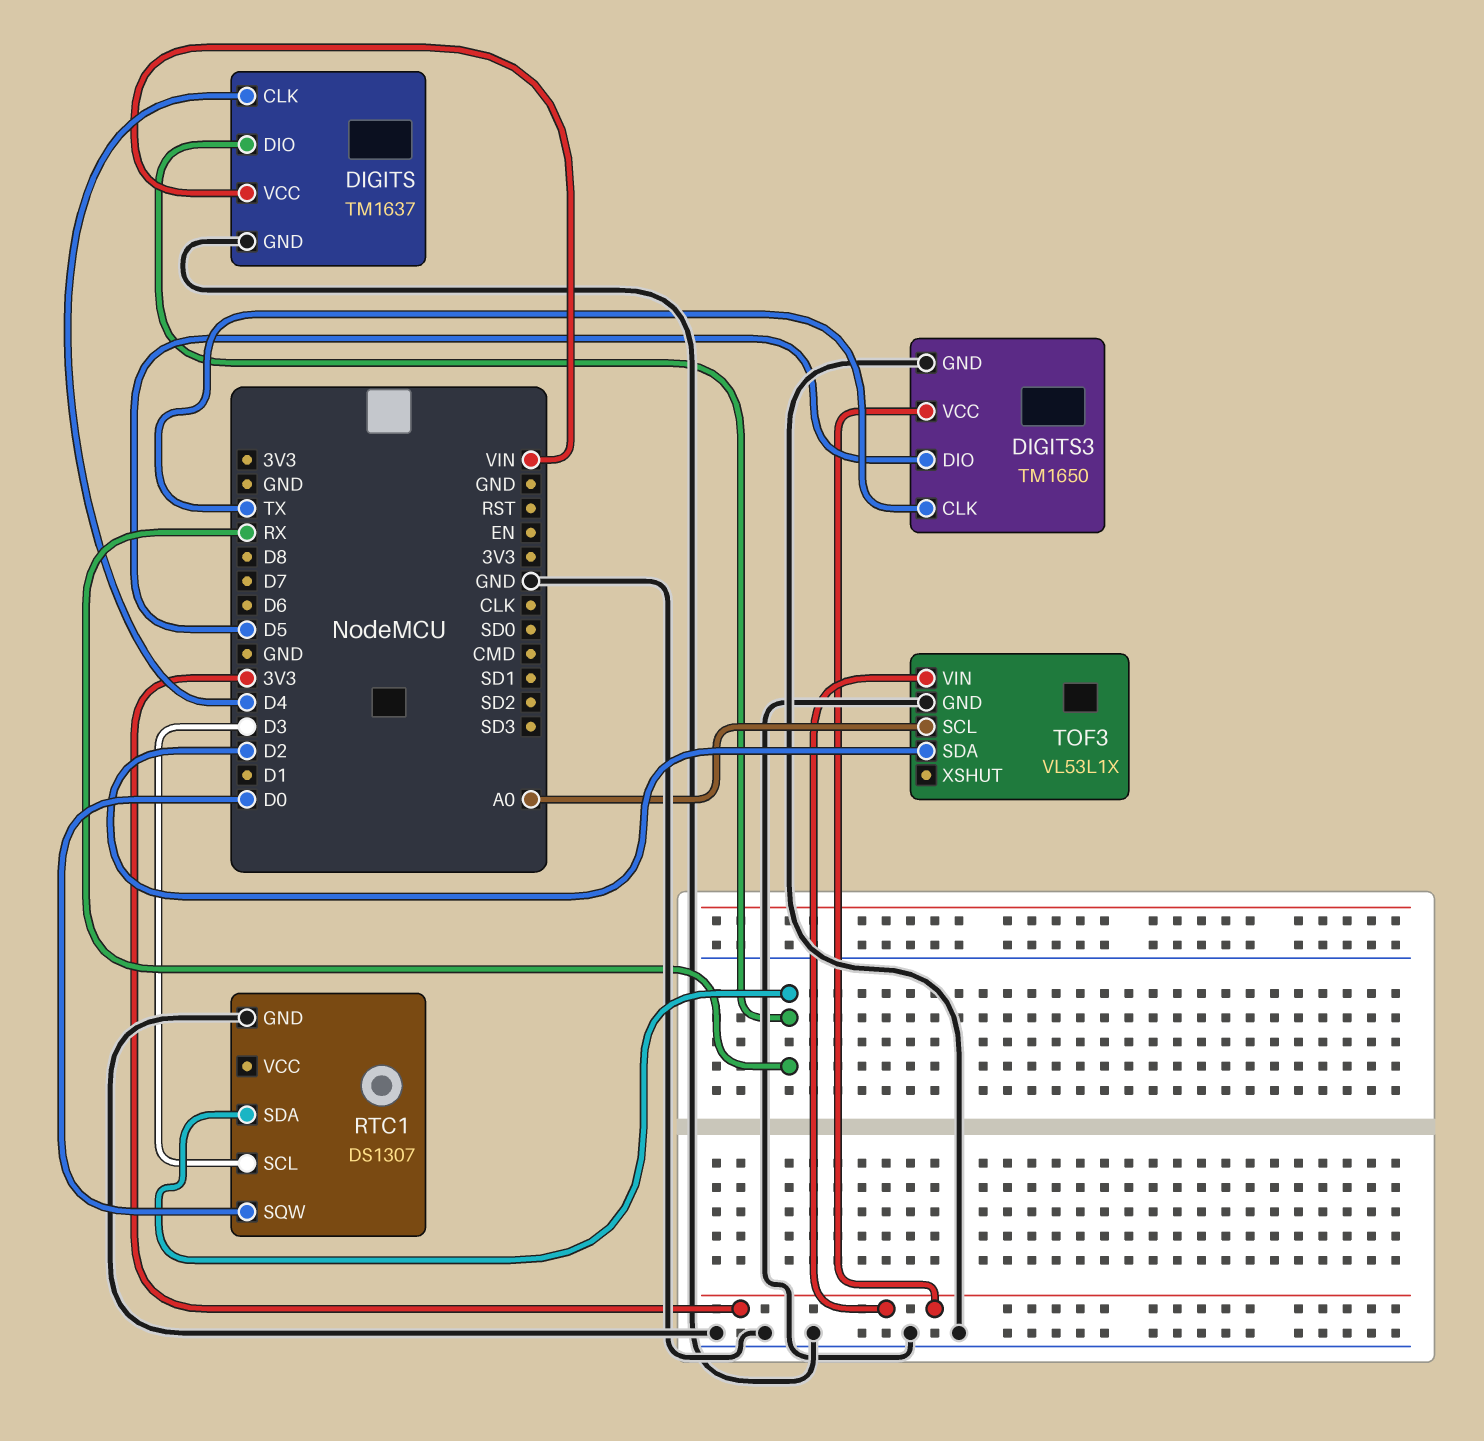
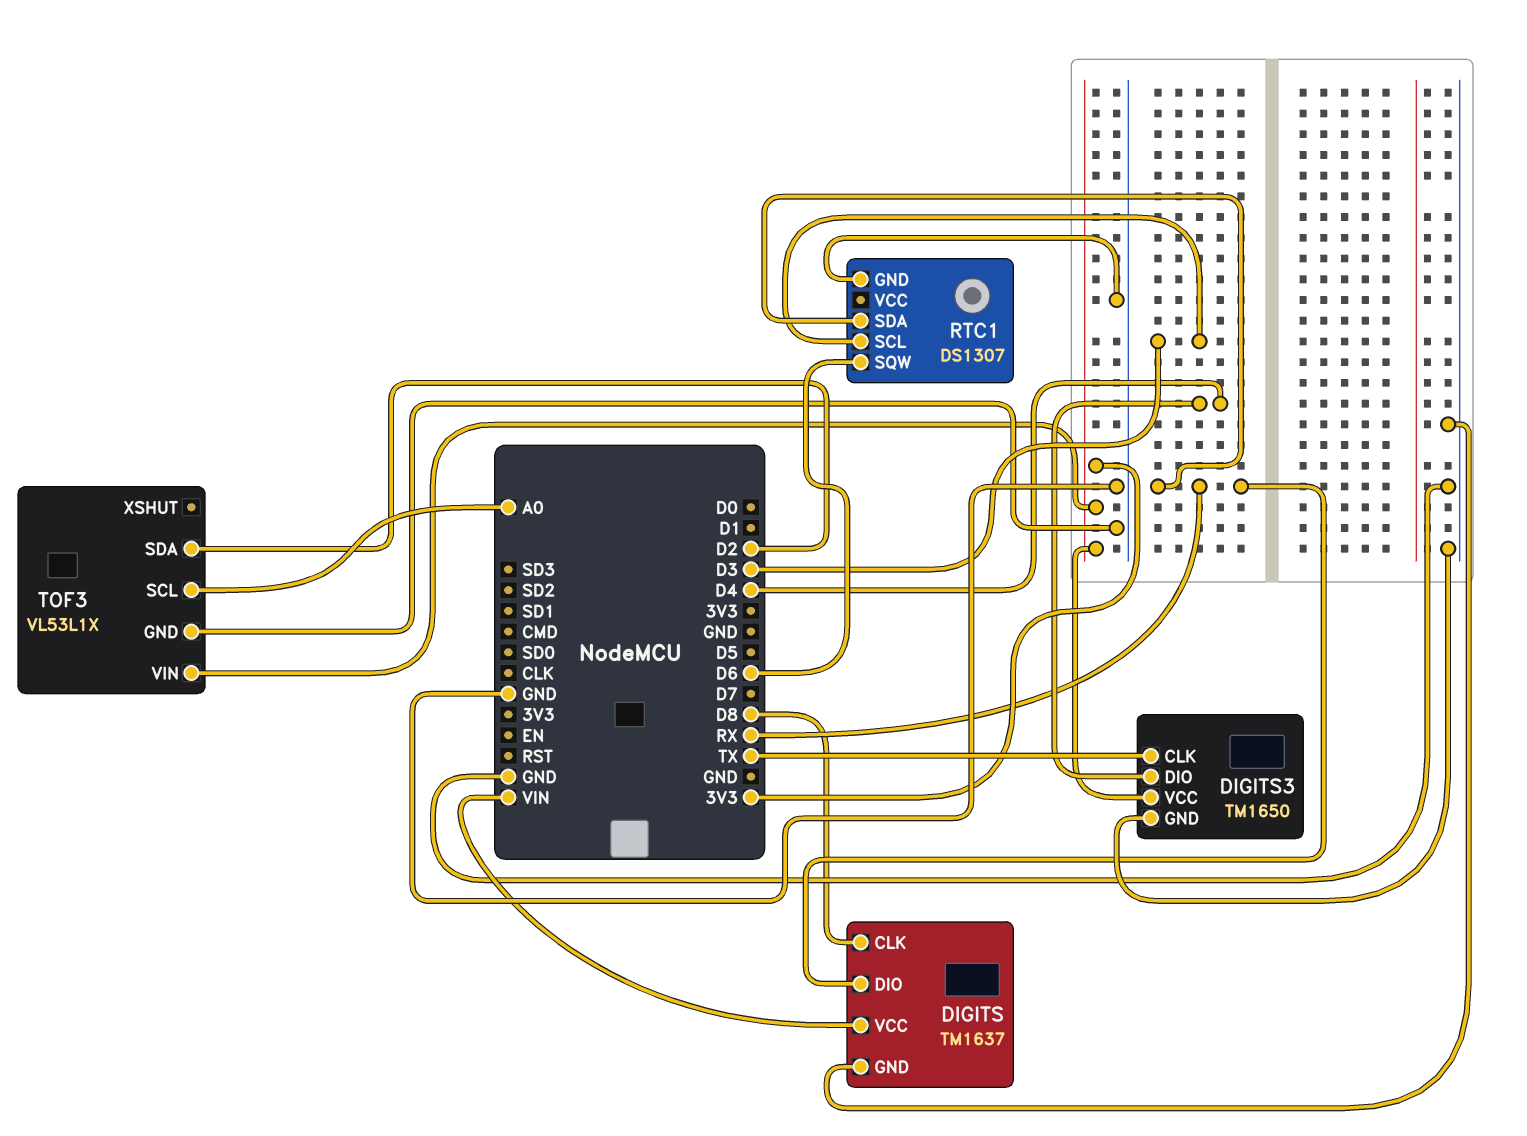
DIGITS pin CLK: D4 -> D8
DIGITS3 pin DIO: D5 -> D4
RTC1 pin SQW: D0 -> D6

